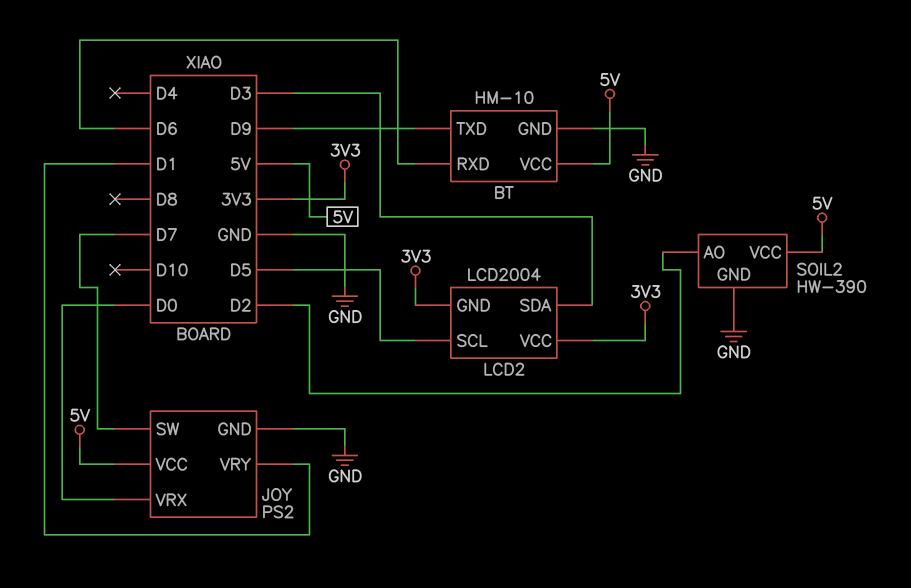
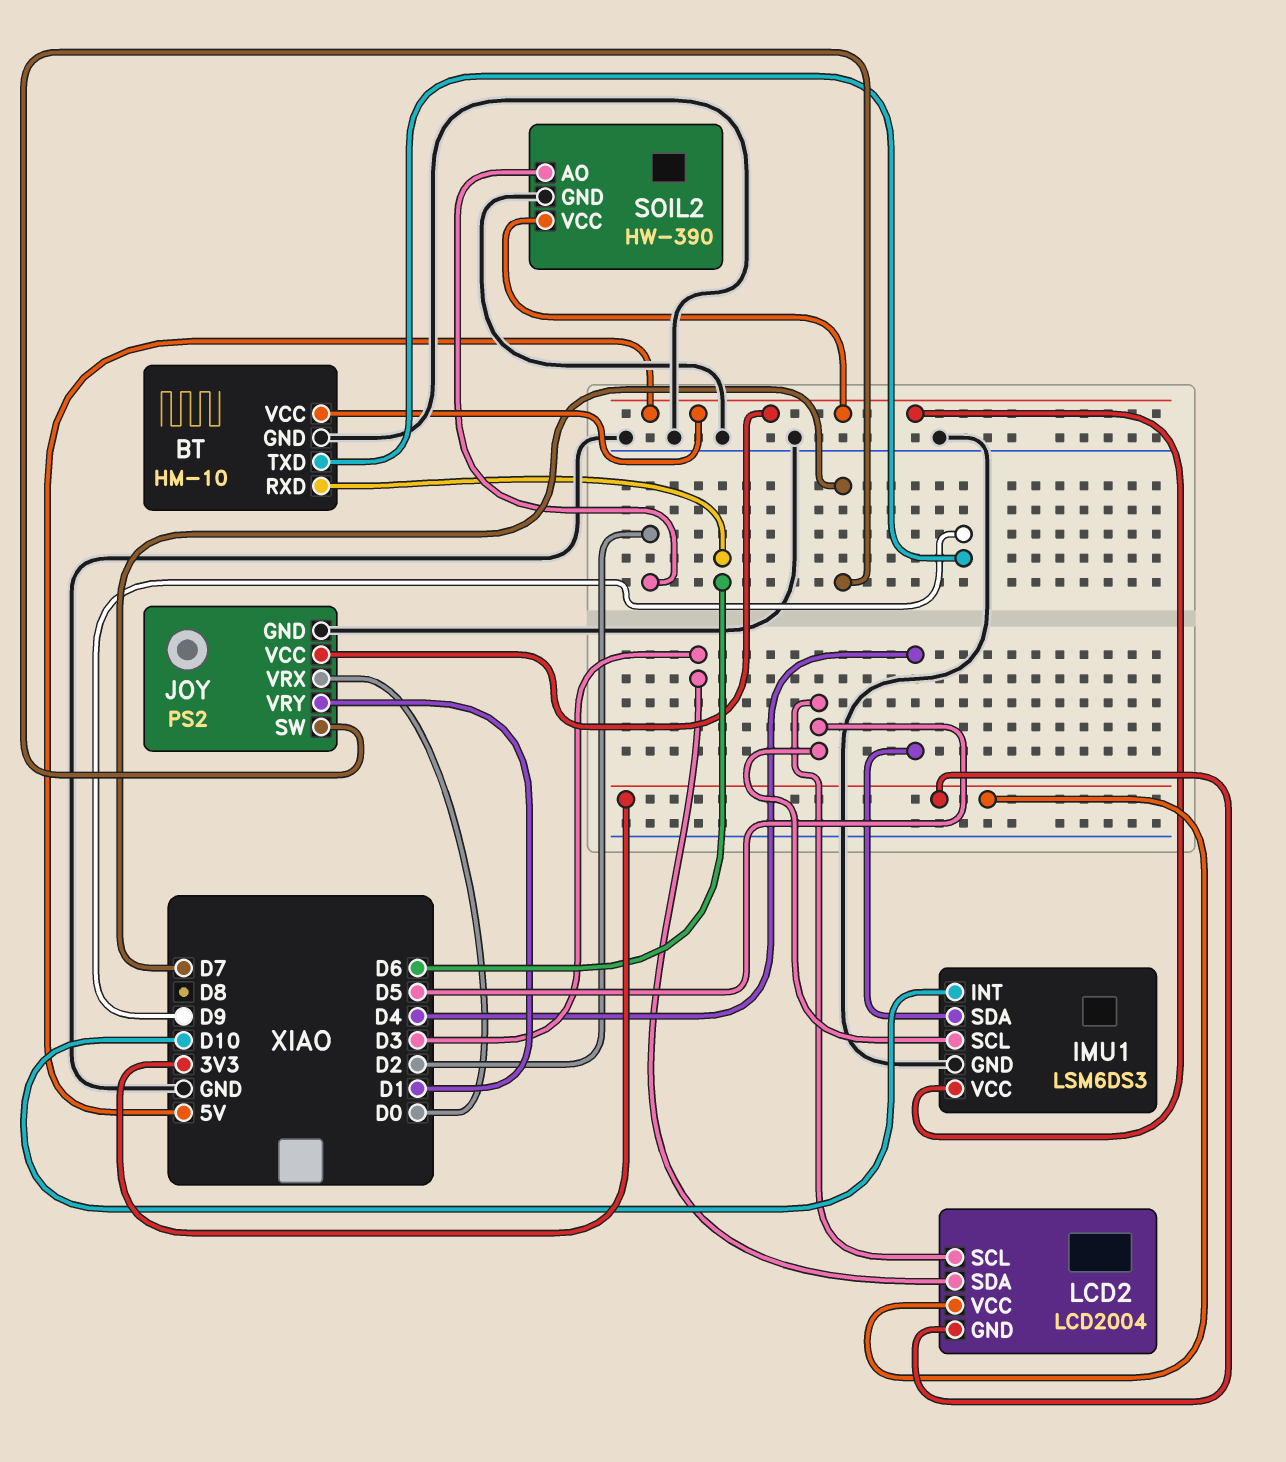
IMU1: none -> LSM6DS3
IMU1 pin GND: none -> GND
IMU1 pin INT: none -> D10
IMU1 pin SCL: none -> D5
IMU1 pin SDA: none -> D4
IMU1 pin VCC: none -> 5V

